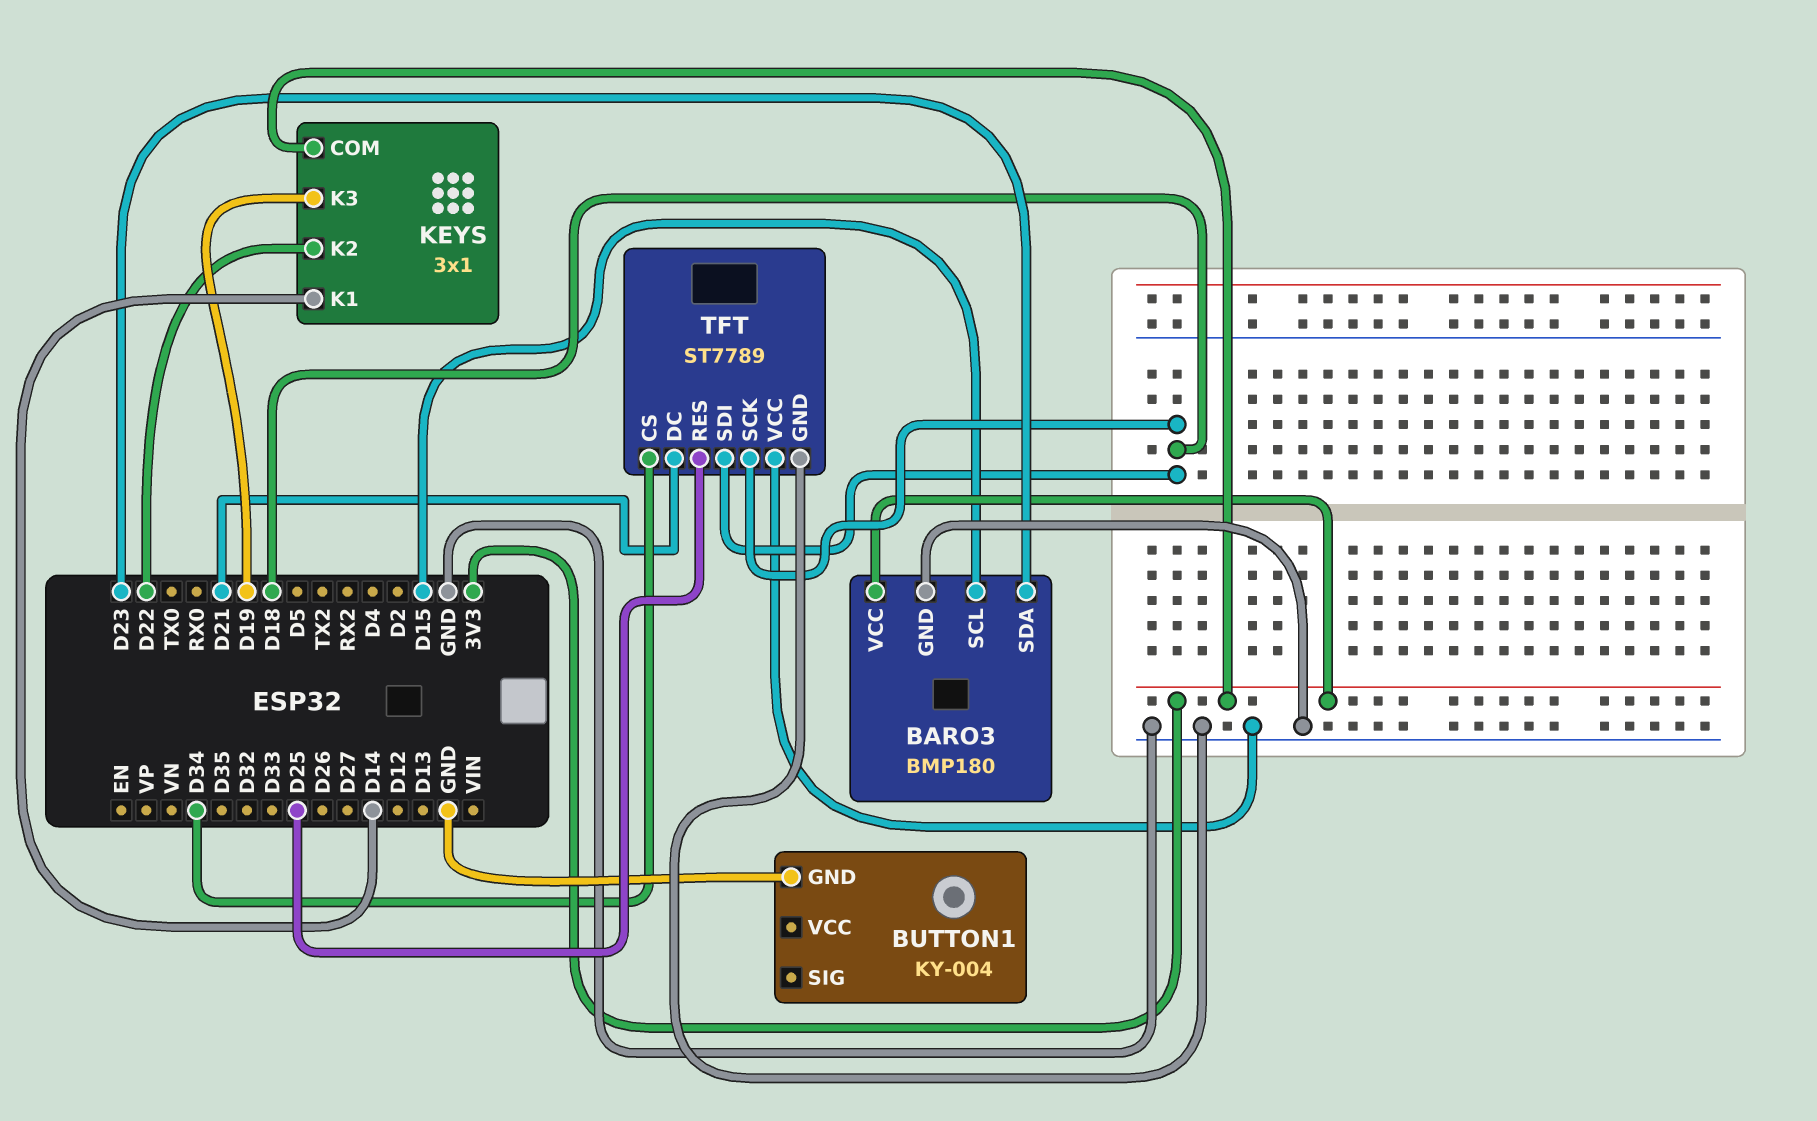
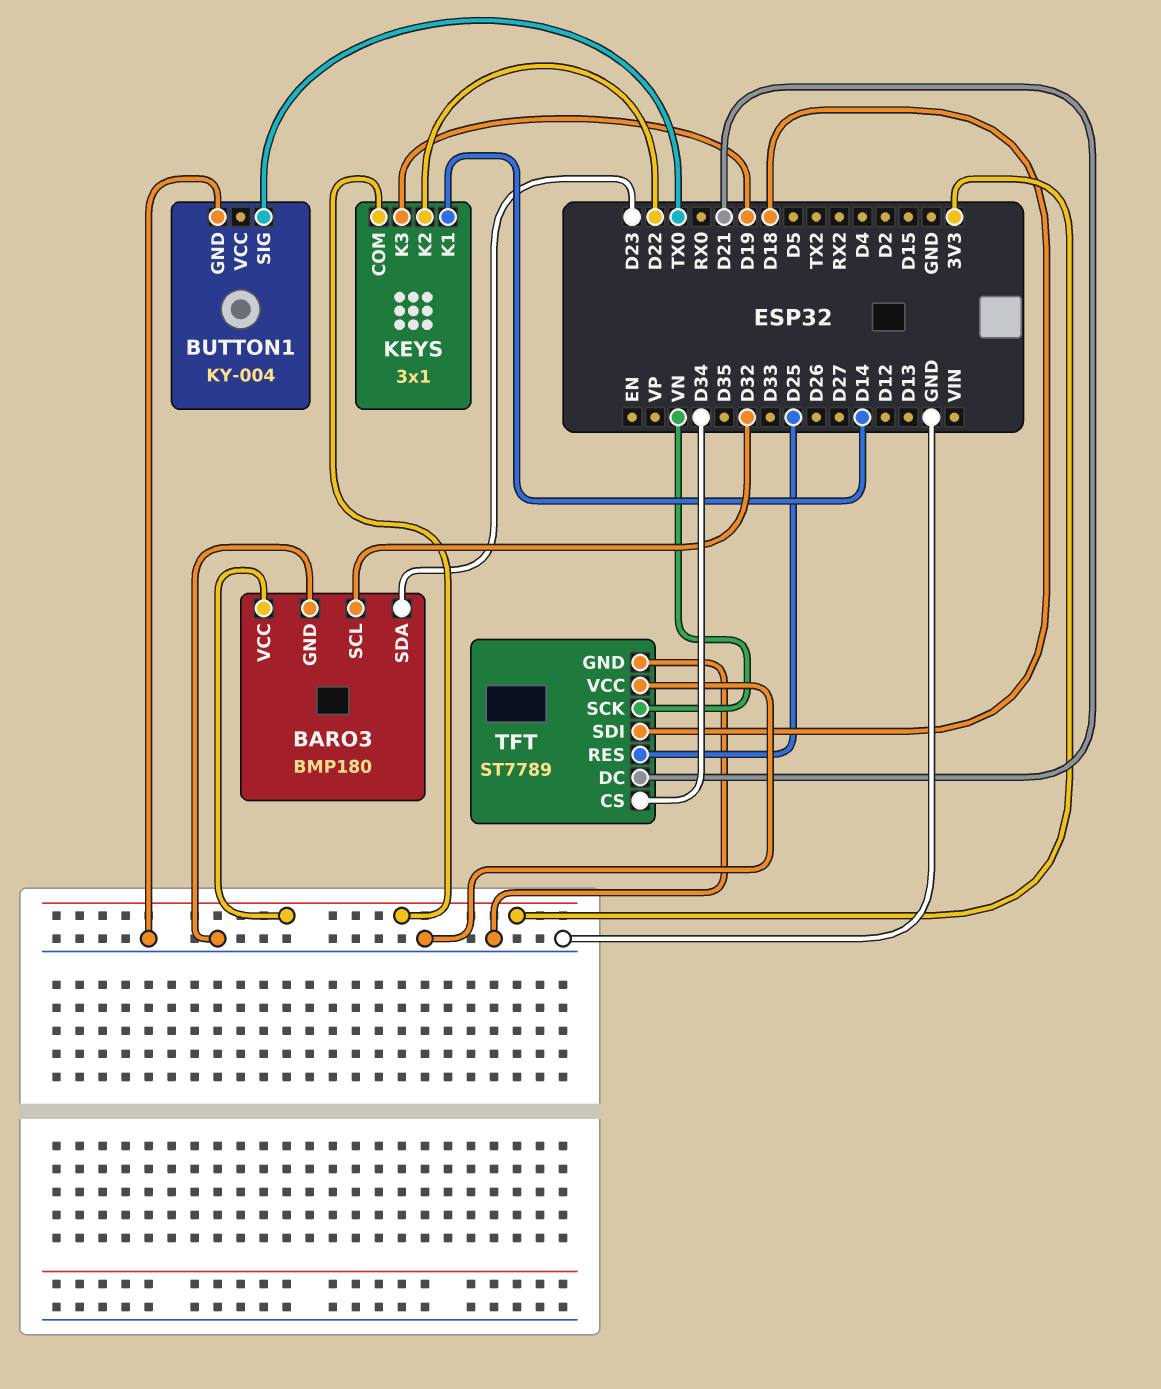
BARO3 pin SCL: D15 -> D32
BUTTON1 pin SIG: none -> TX0
TFT pin SCK: D18 -> VN

